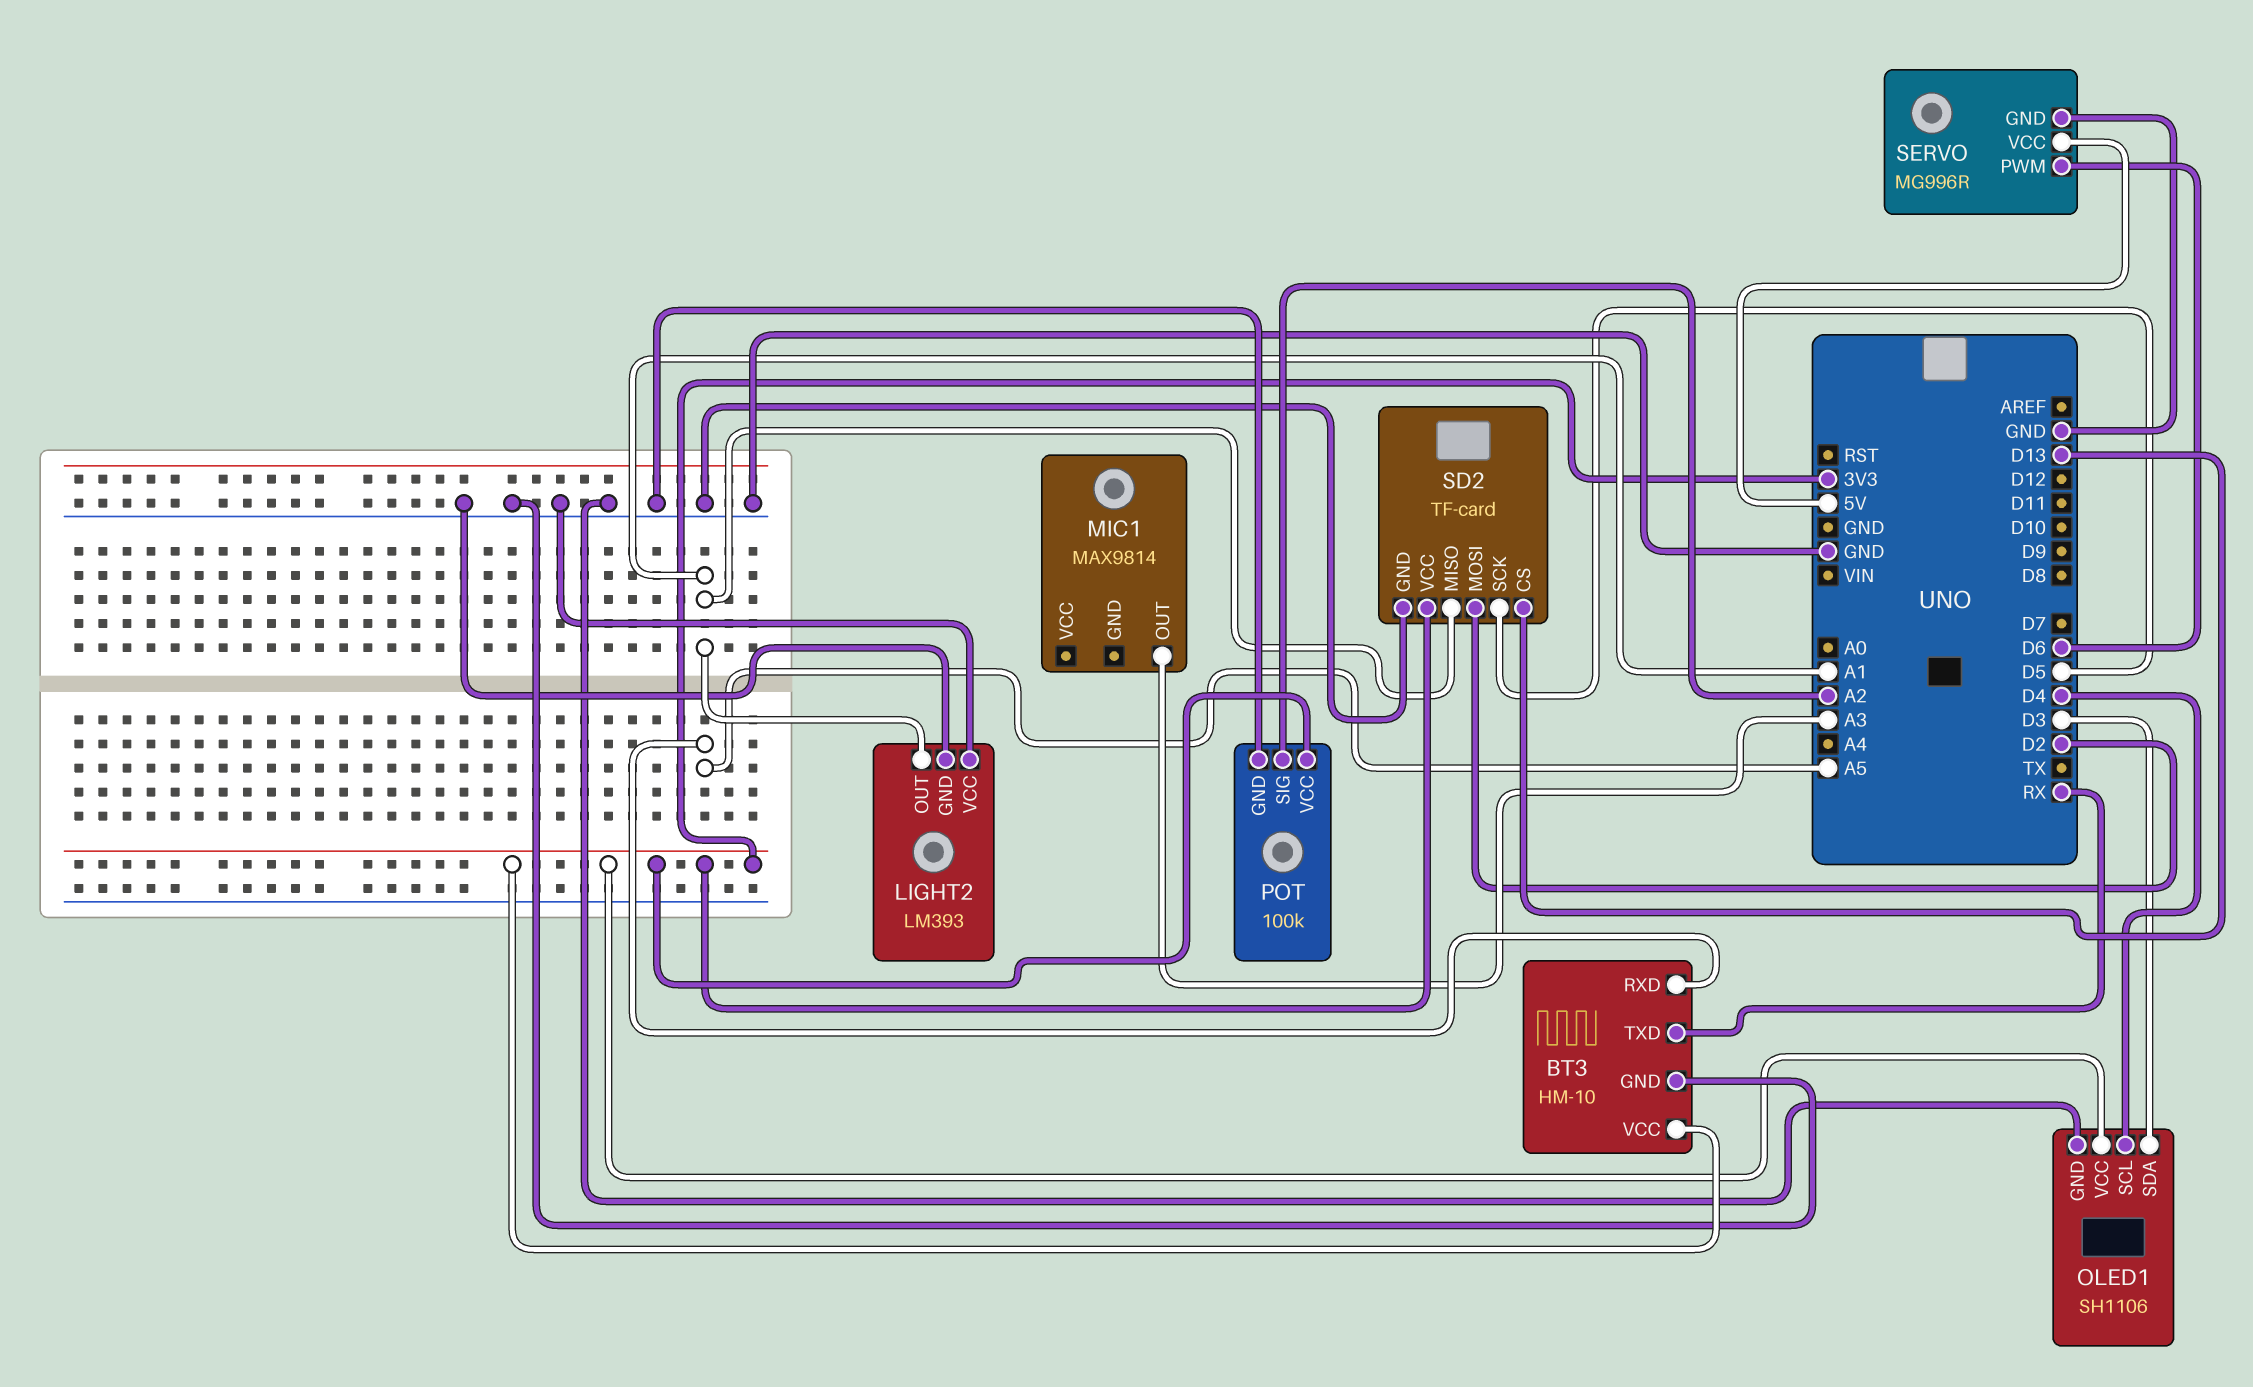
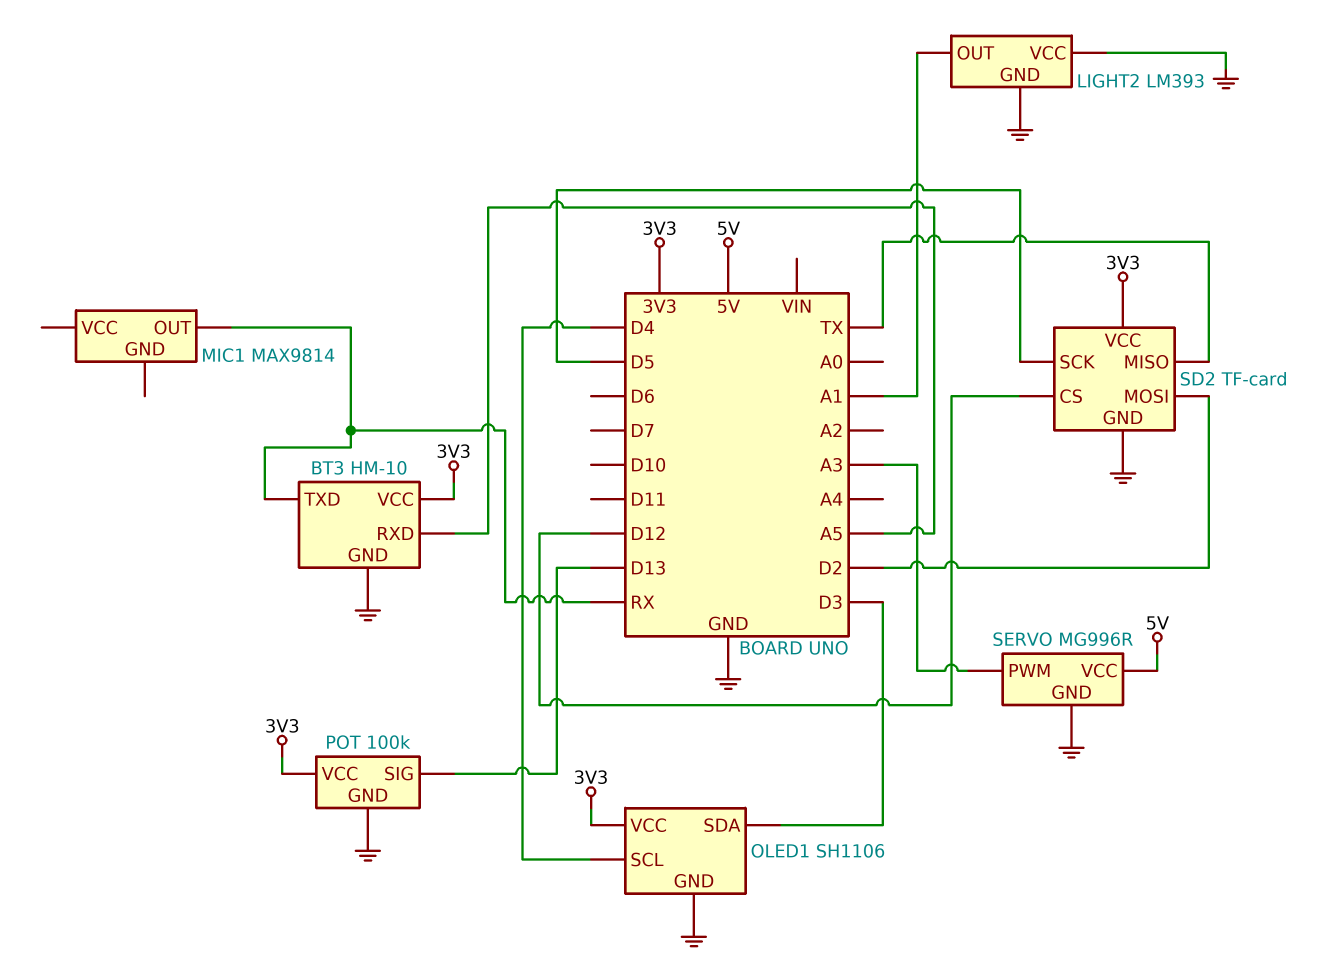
MIC1 pin OUT: A3 -> RX
POT pin SIG: A2 -> D13
SD2 pin CS: D13 -> D12
SD2 pin MISO: A1 -> TX
SERVO pin PWM: D6 -> A3

